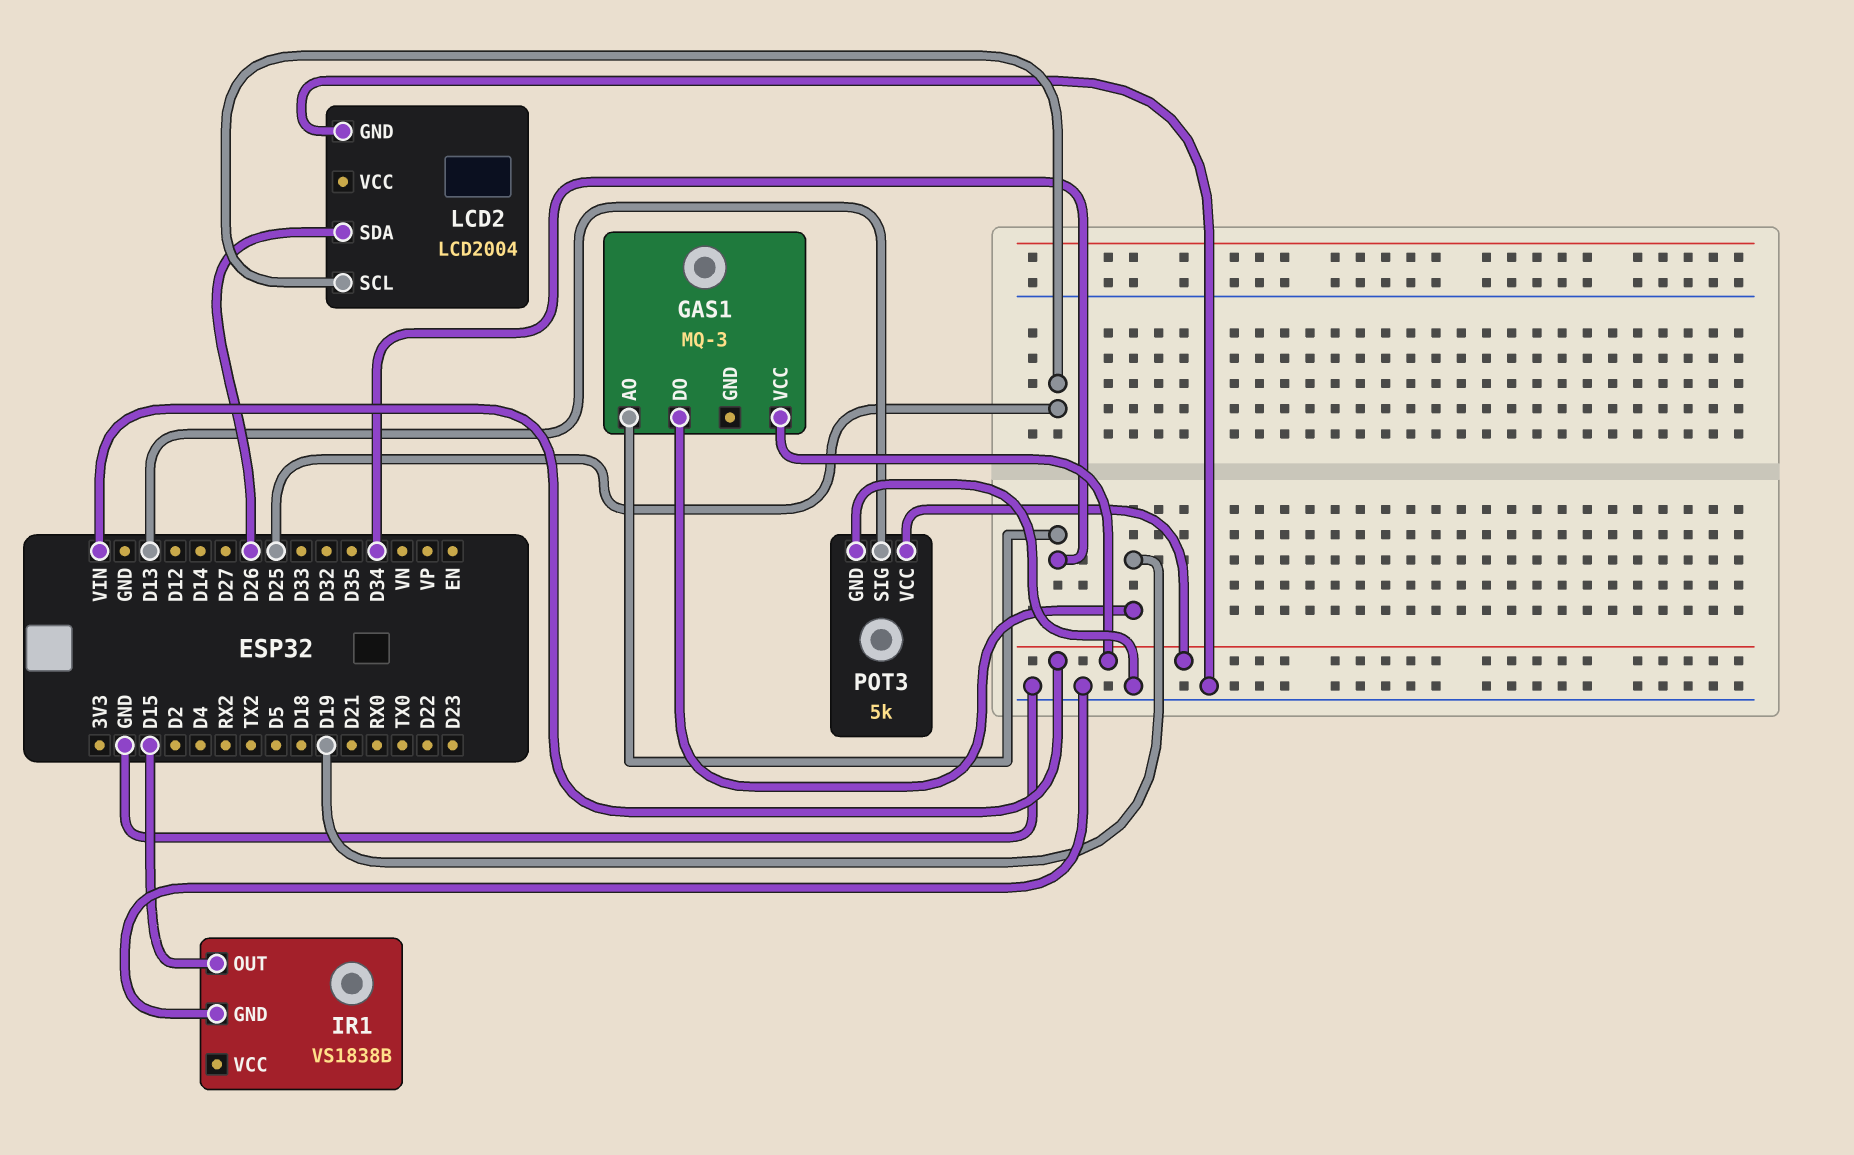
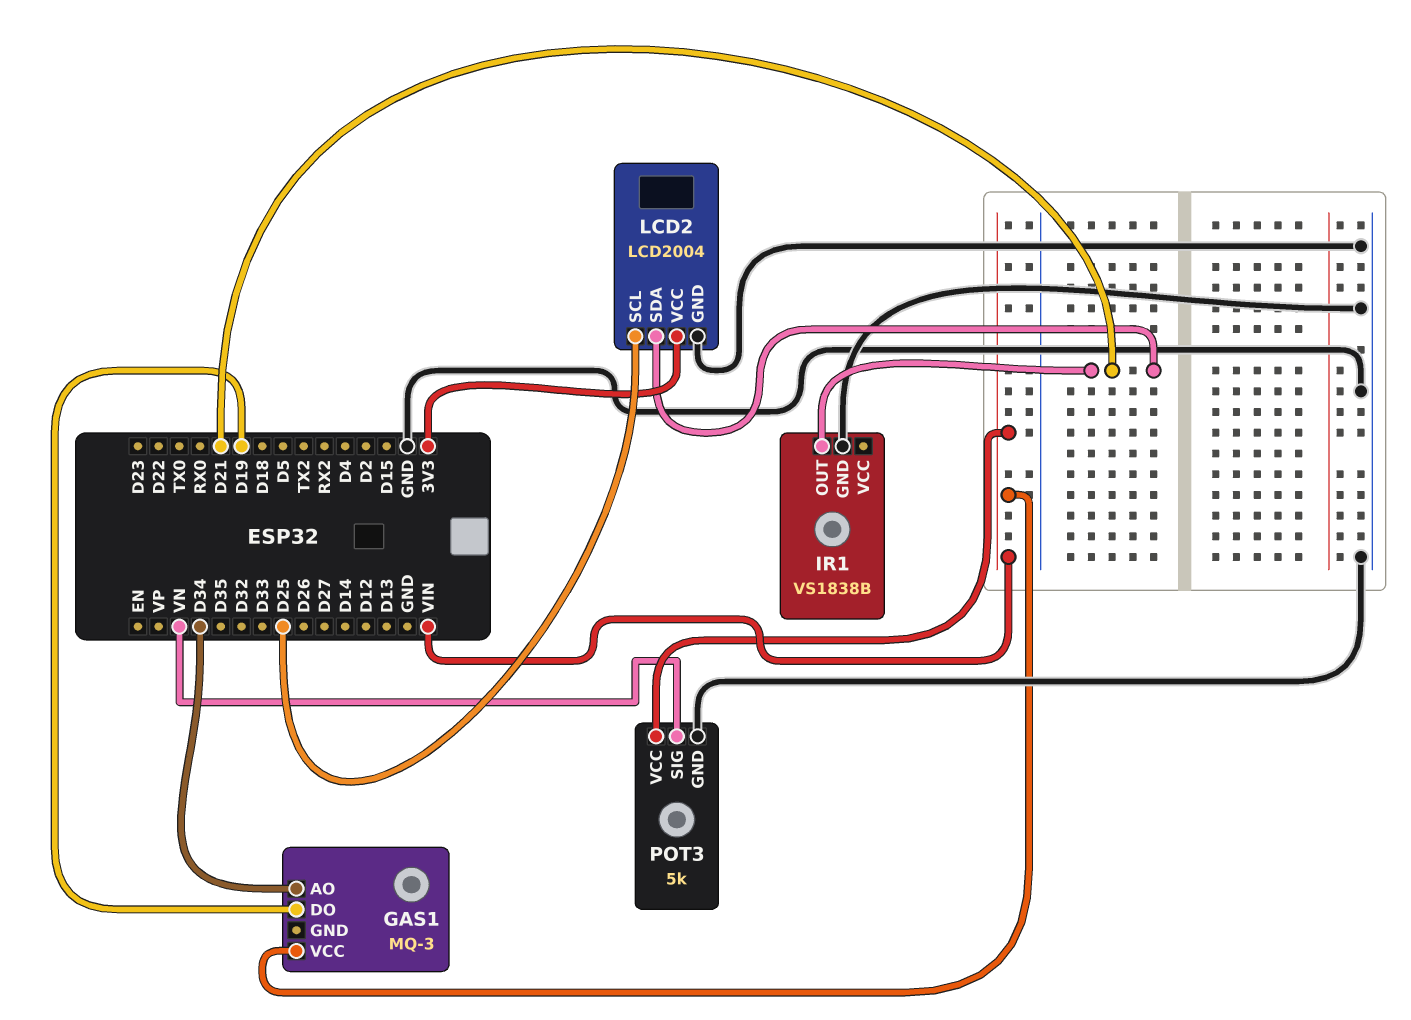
IR1 pin OUT: D15 -> D21
LCD2 pin SDA: D26 -> D21
LCD2 pin VCC: none -> 3V3
POT3 pin SIG: D13 -> VN

